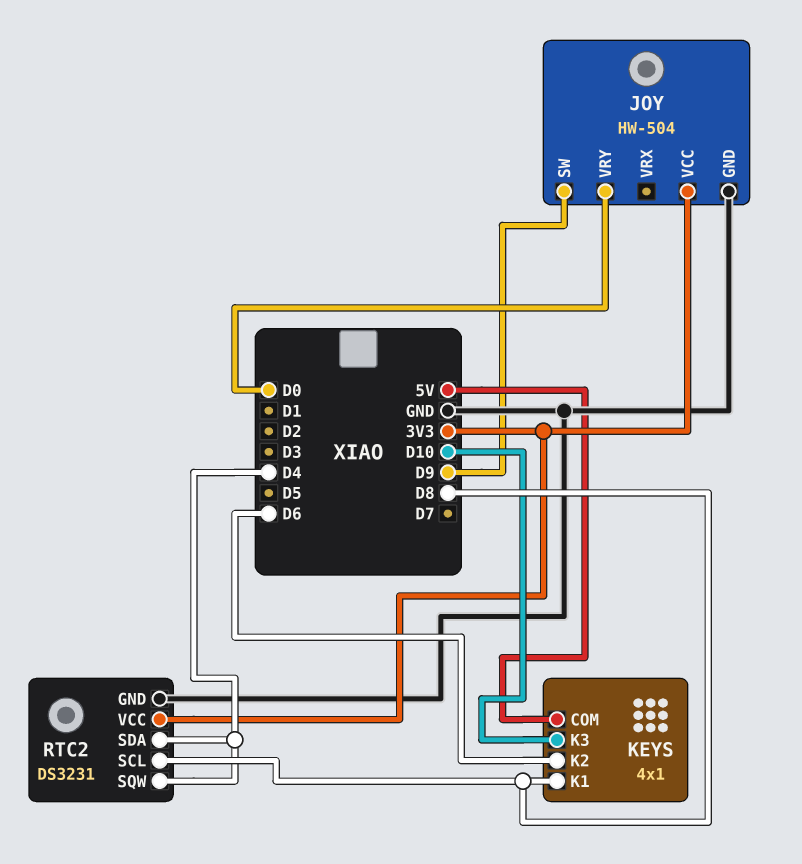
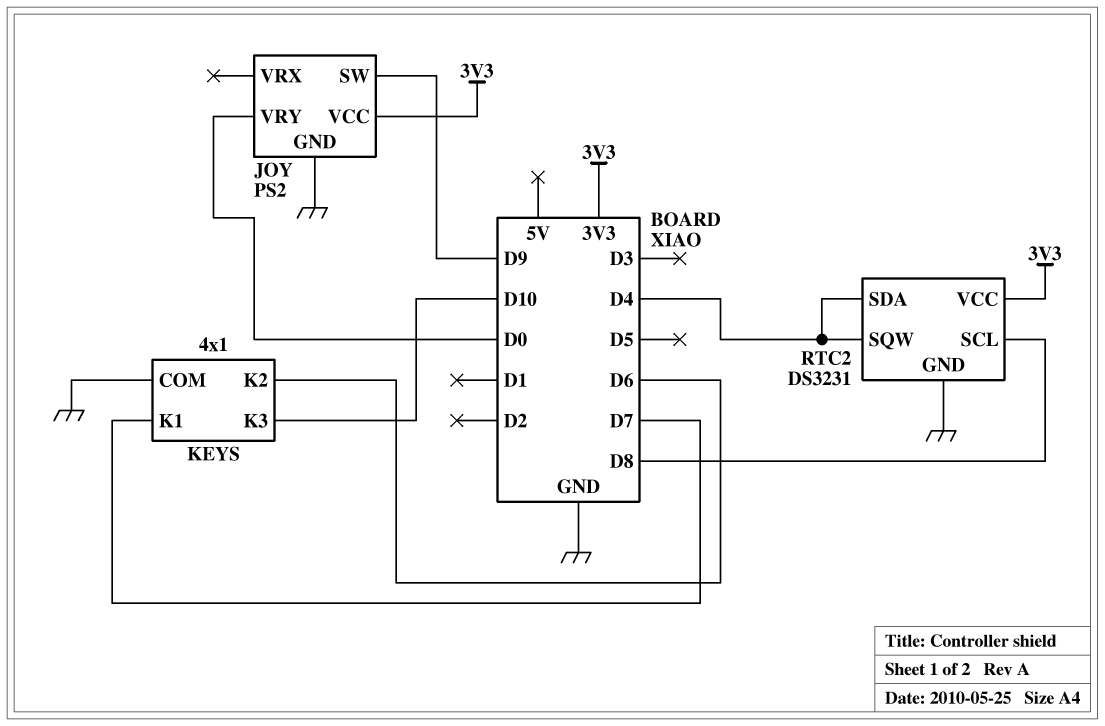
JOY: HW-504 -> PS2
KEYS pin COM: 5V -> GND
KEYS pin K1: D8 -> D7

